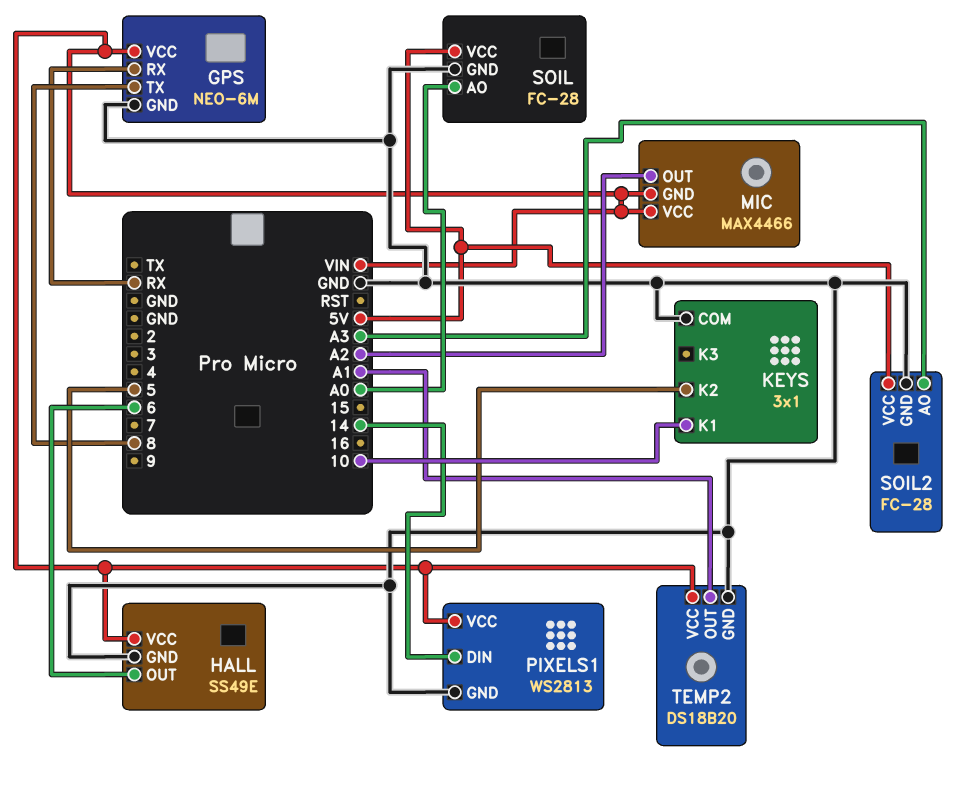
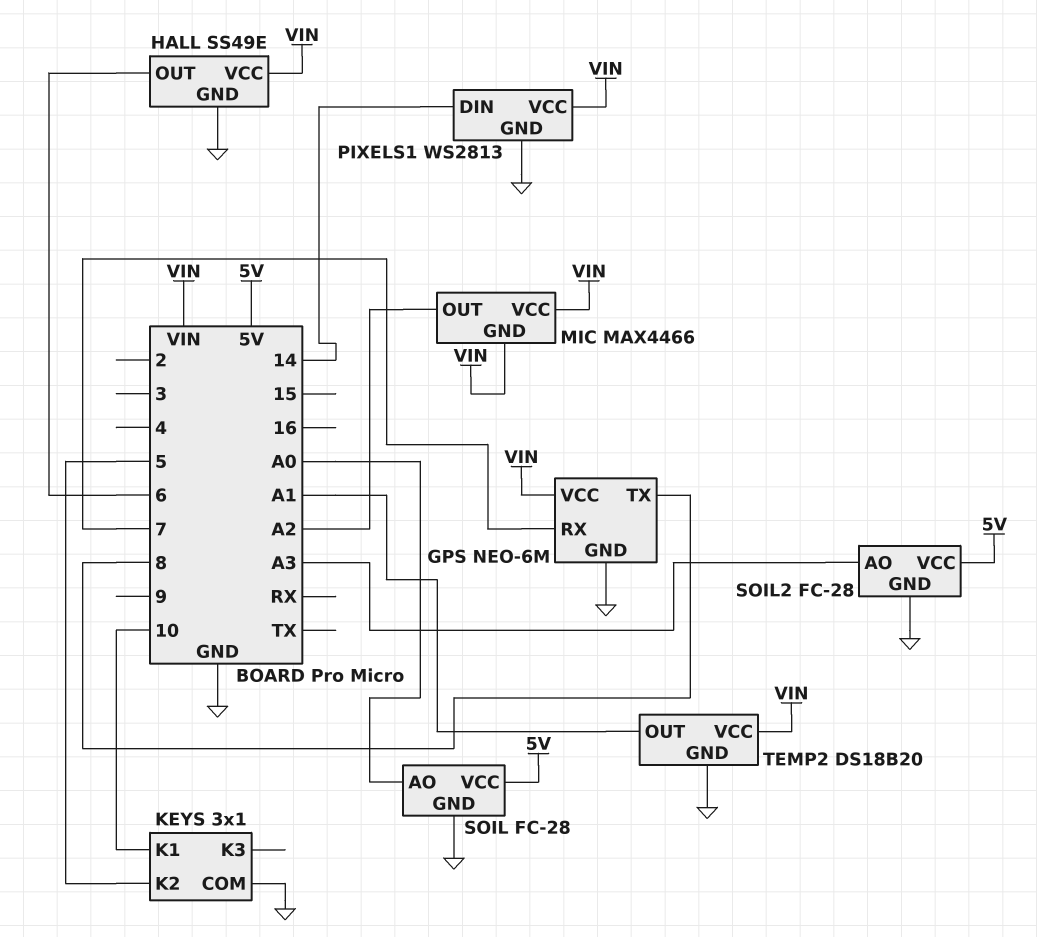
GPS pin RX: RX -> 7

